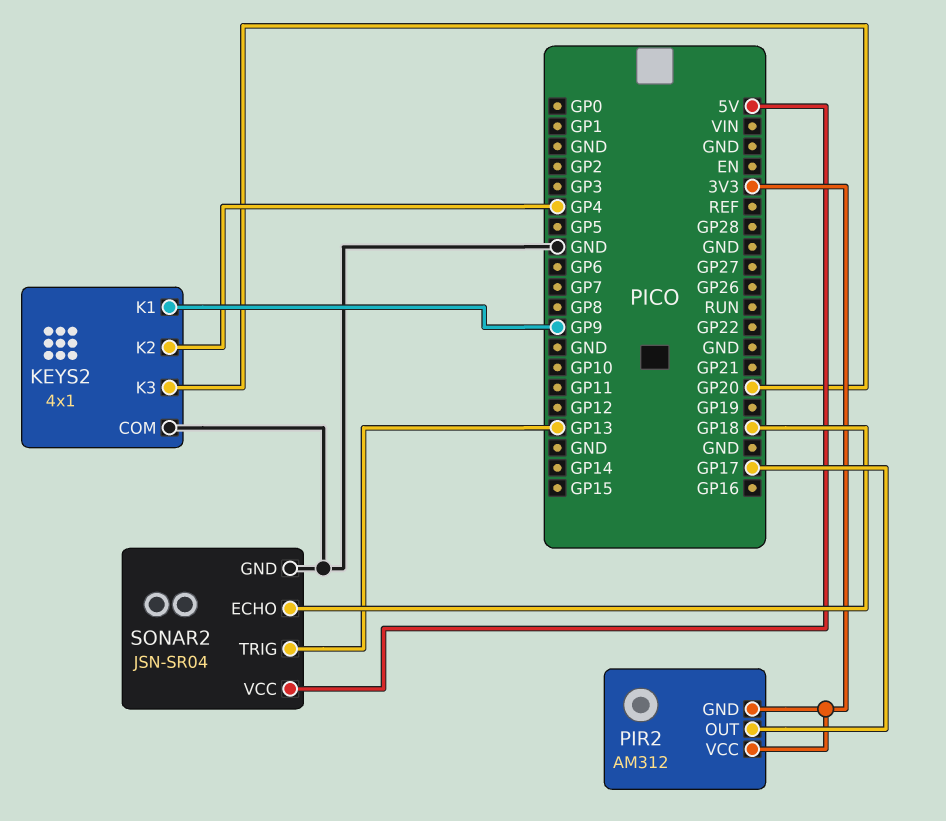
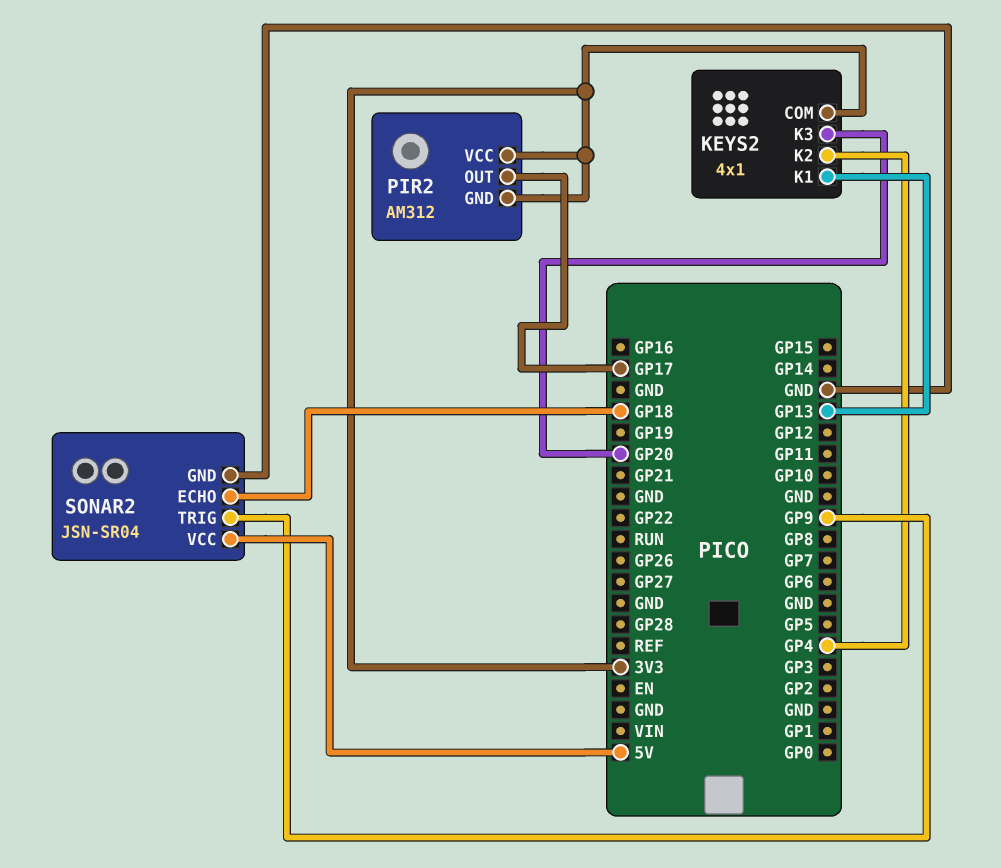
KEYS2 pin COM: GND -> 3V3
KEYS2 pin K1: GP9 -> GP13
SONAR2 pin TRIG: GP13 -> GP9

